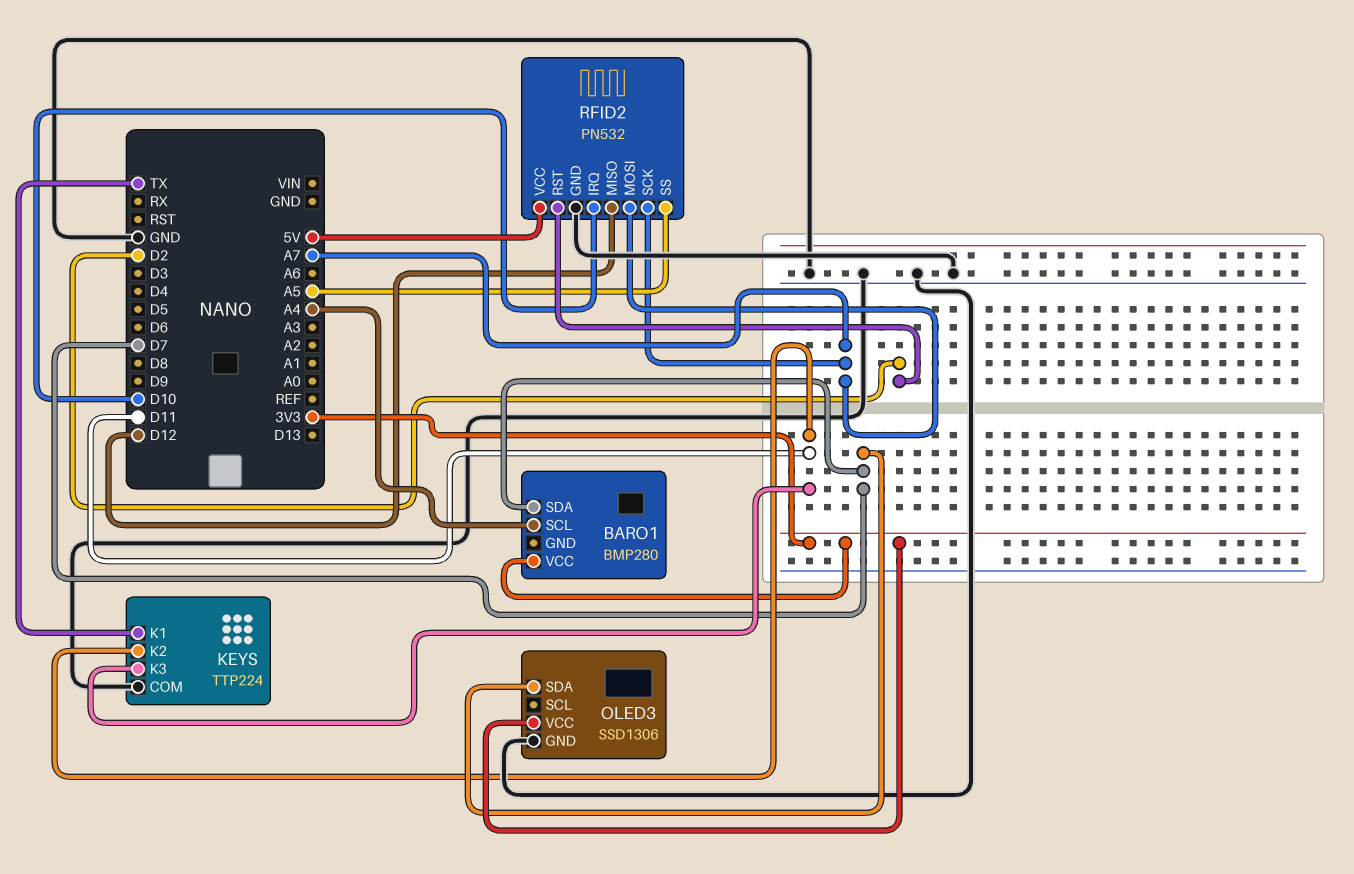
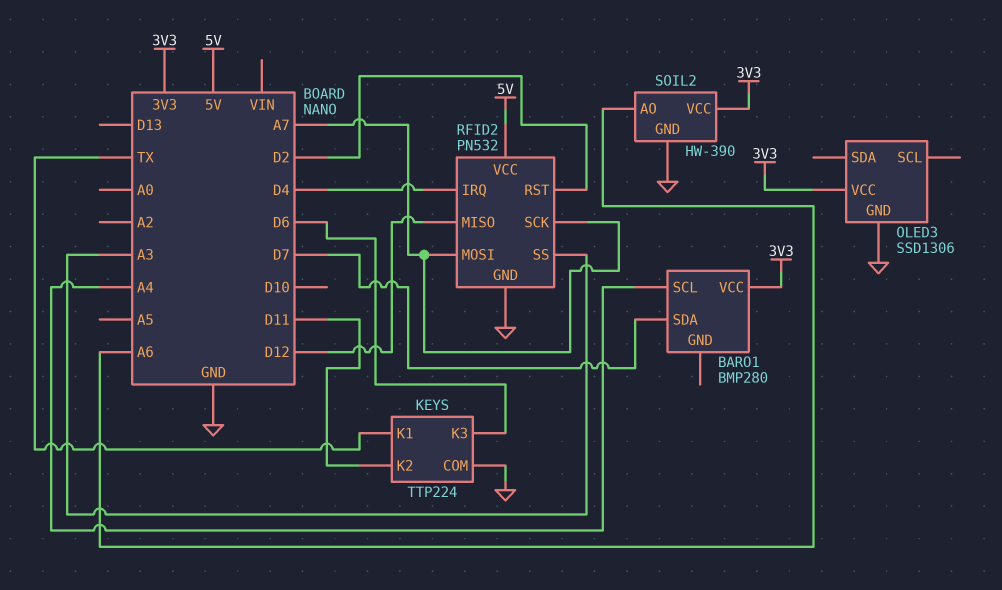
KEYS pin K3: D11 -> D6
OLED3 pin SDA: D7 -> none
RFID2 pin IRQ: D10 -> D4
RFID2 pin SS: A5 -> A3
SOIL2: none -> HW-390
SOIL2 pin AO: none -> A6
SOIL2 pin GND: none -> GND
SOIL2 pin VCC: none -> 3V3

